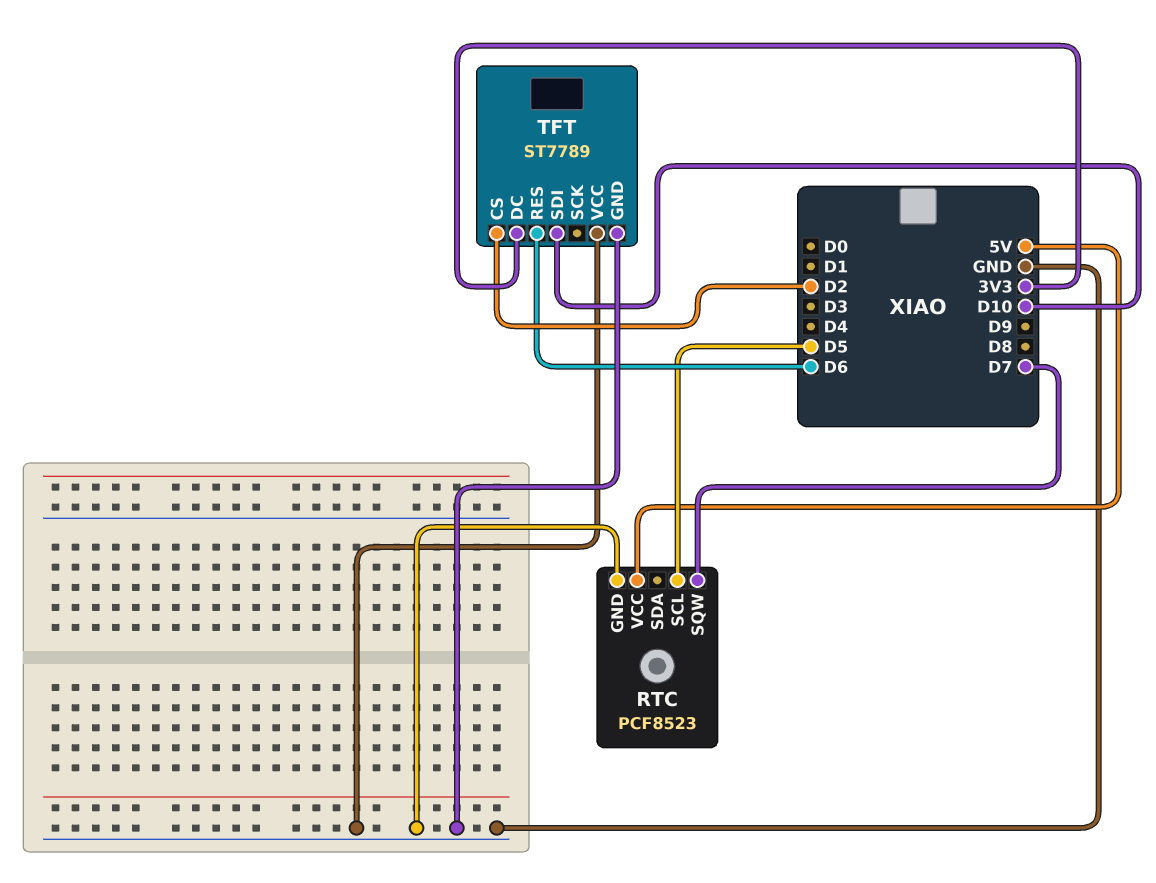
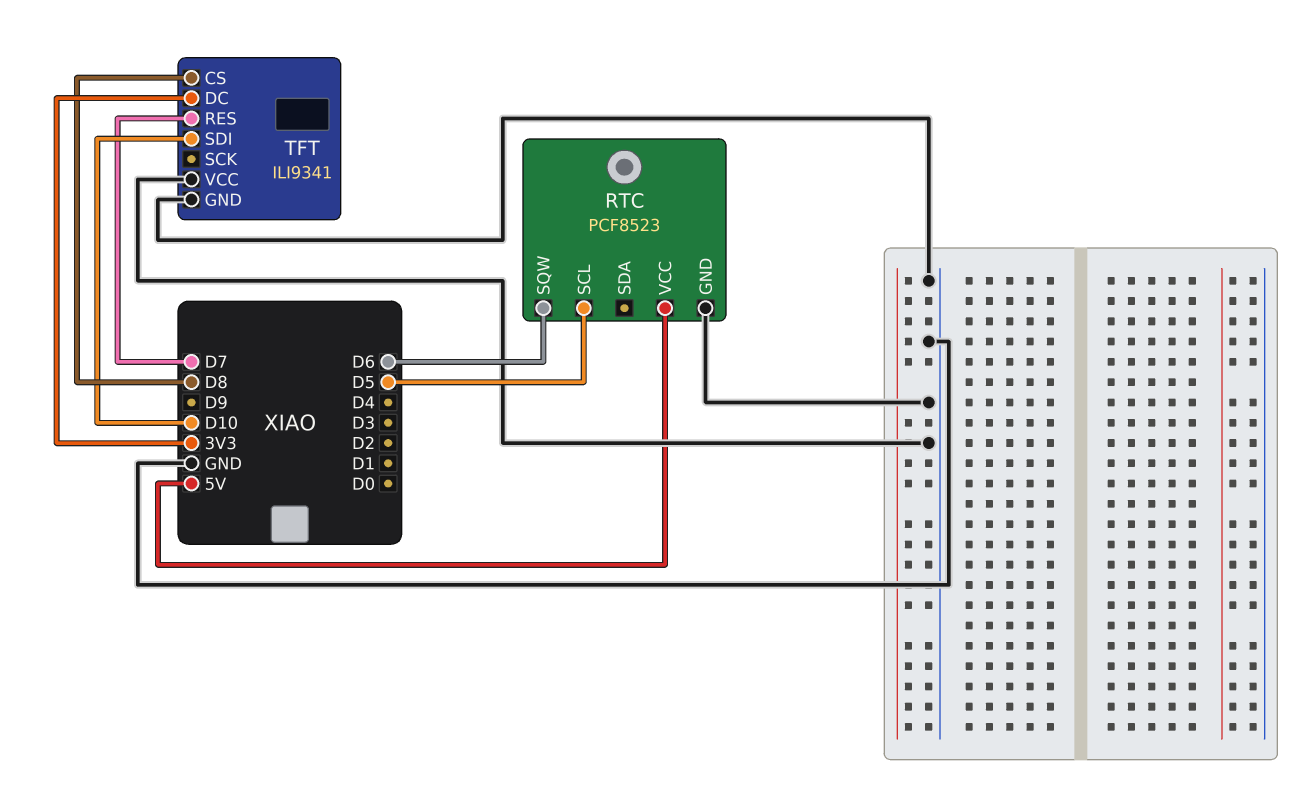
RTC pin SQW: D7 -> D6
TFT: ST7789 -> ILI9341
TFT pin CS: D2 -> D8
TFT pin RES: D6 -> D7

